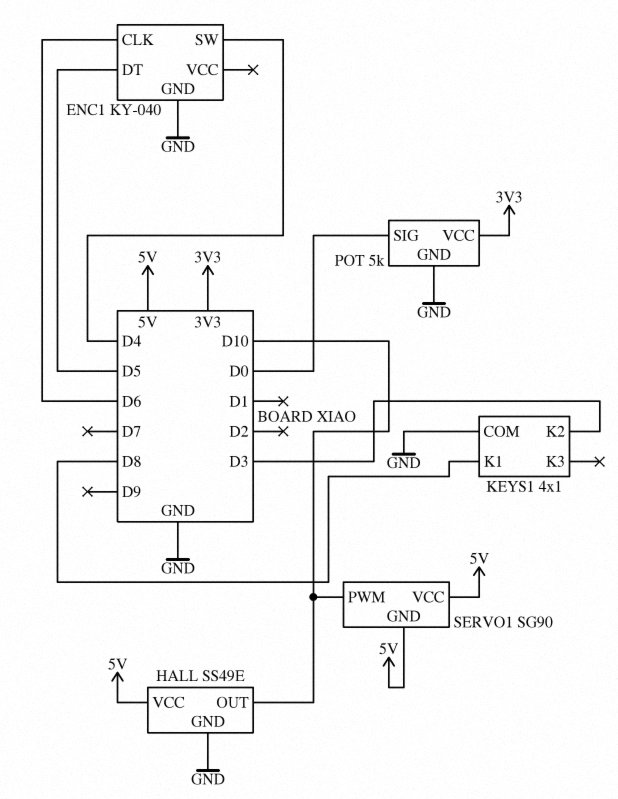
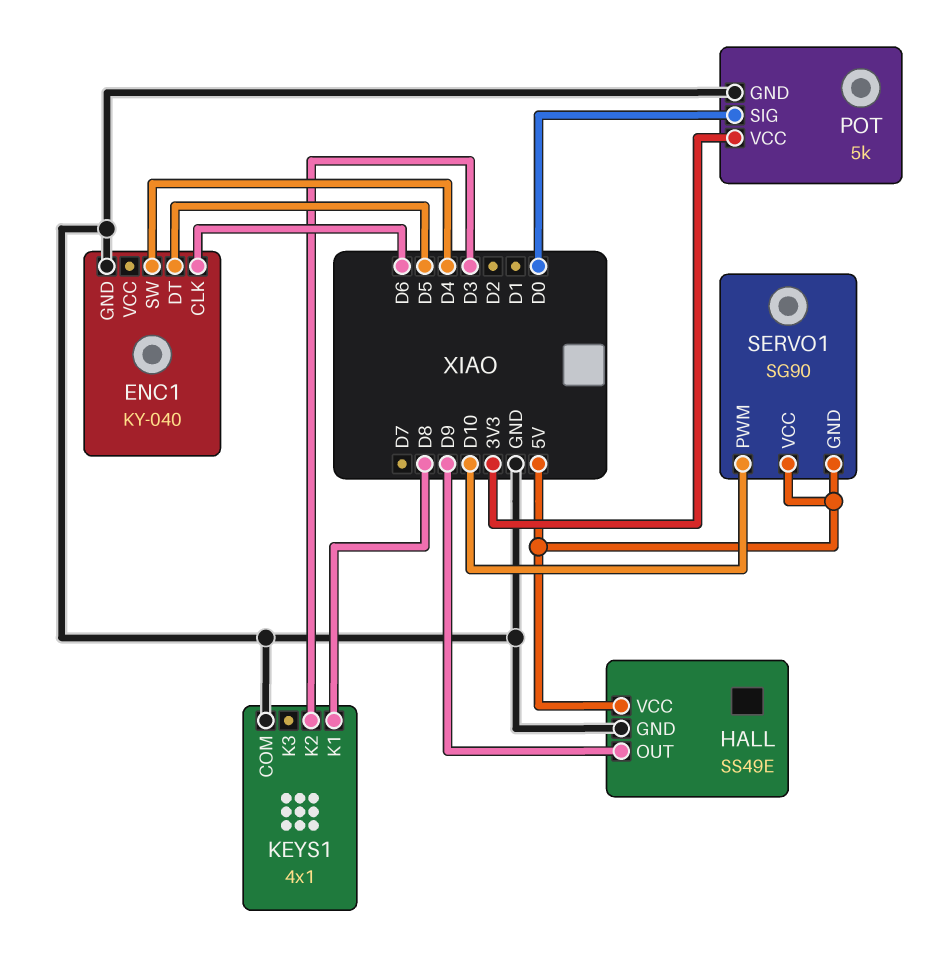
HALL pin OUT: D10 -> D9

